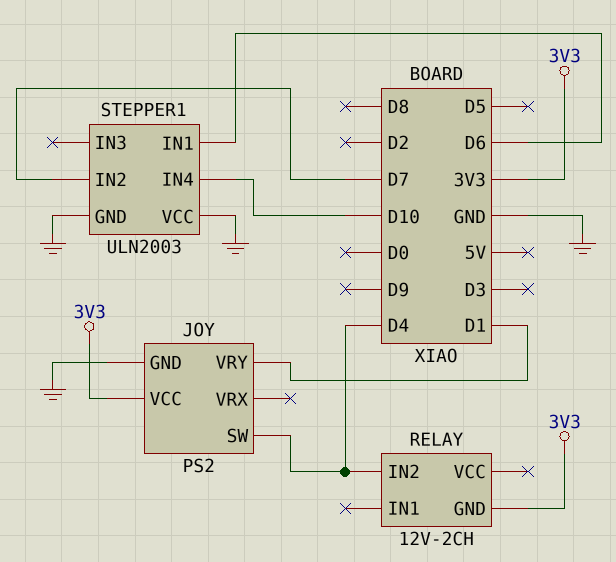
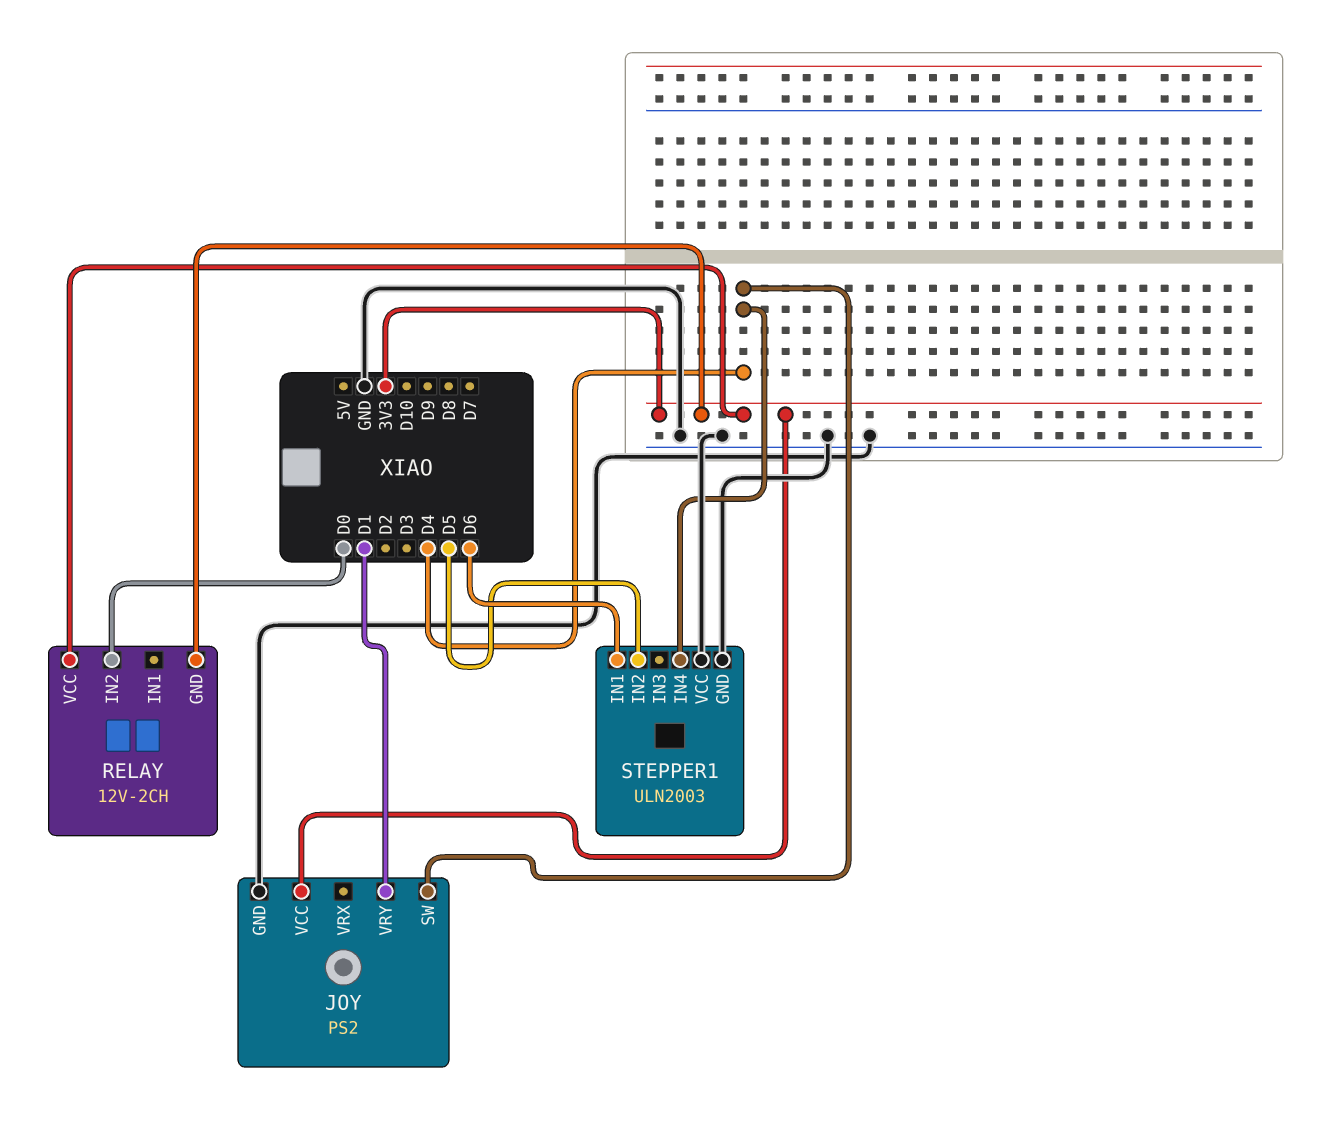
RELAY pin IN2: D4 -> D0
RELAY pin VCC: none -> 3V3
STEPPER1 pin IN2: D7 -> D5
STEPPER1 pin IN4: D10 -> D4

